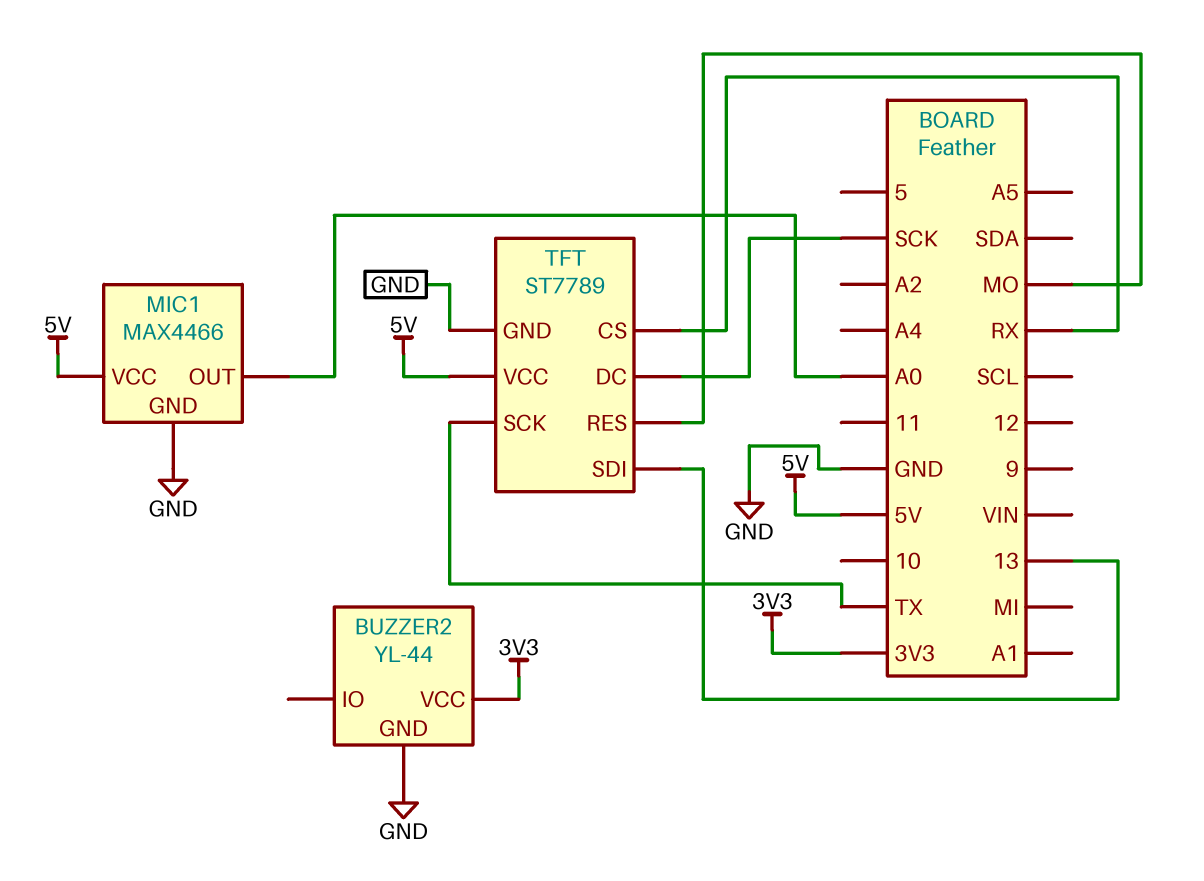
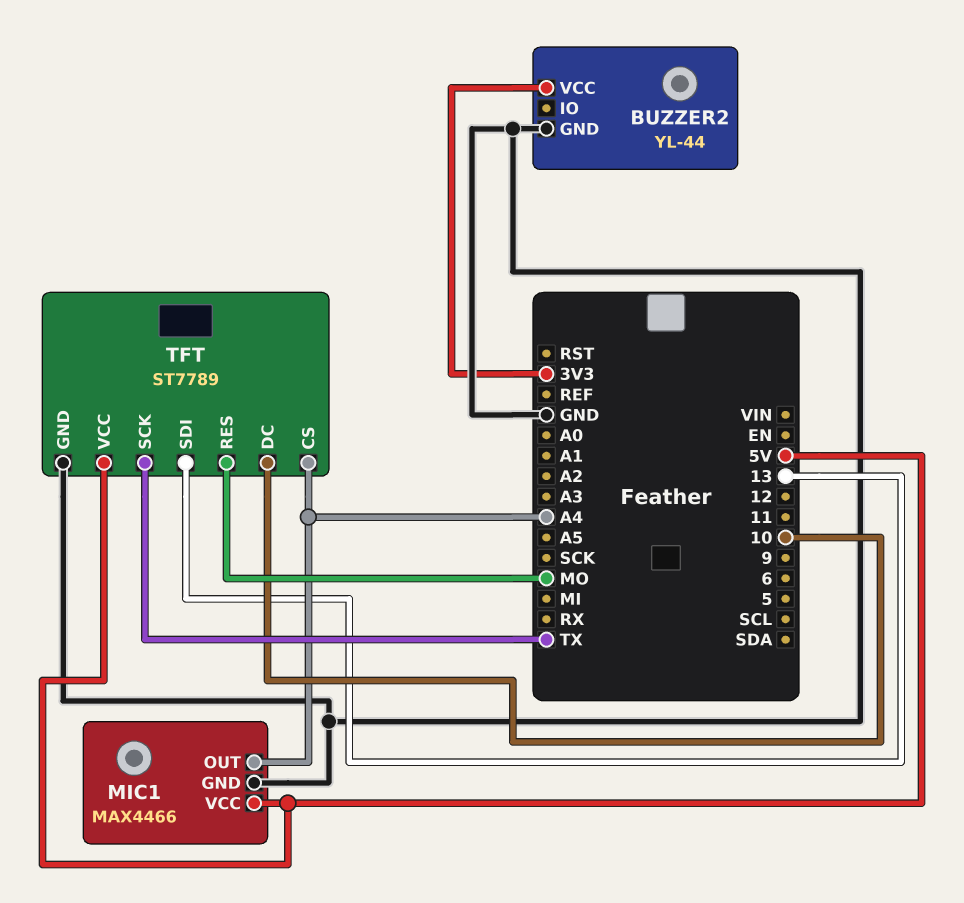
MIC1 pin OUT: A0 -> A4
TFT pin CS: RX -> A4
TFT pin DC: SCK -> 10

